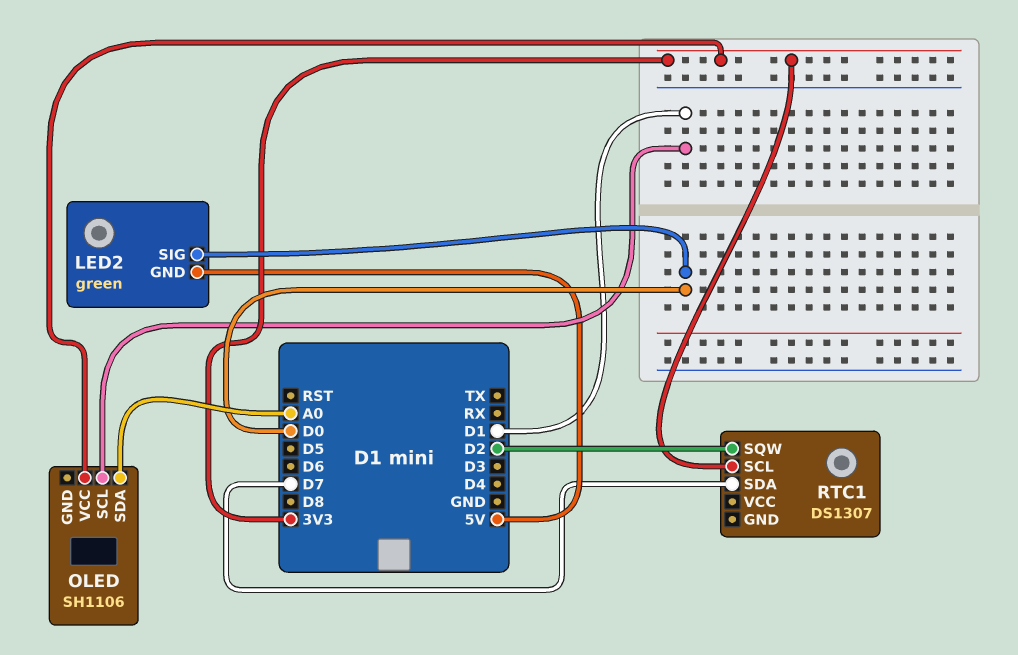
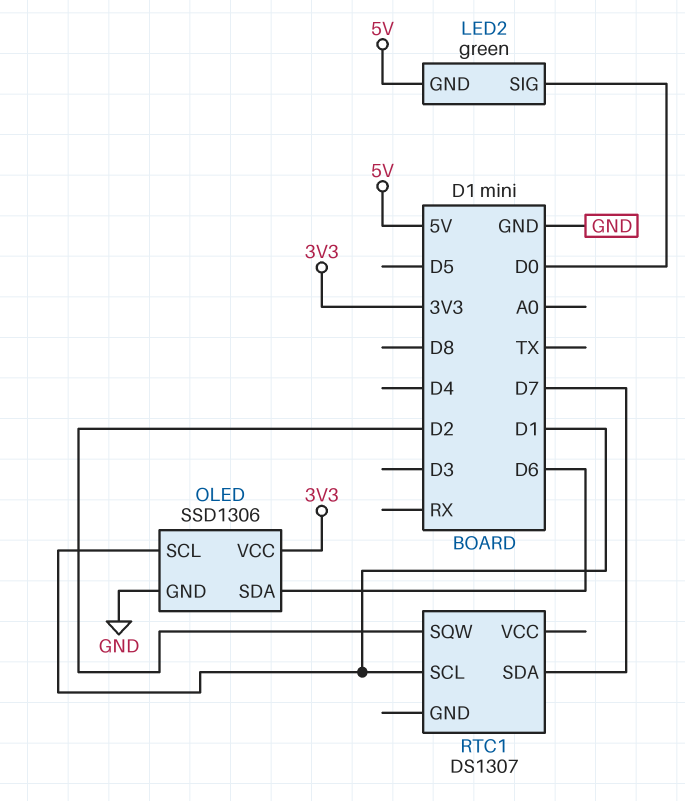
OLED: SH1106 -> SSD1306
OLED pin GND: none -> GND
OLED pin SDA: A0 -> D6
RTC1 pin SCL: 3V3 -> D1

